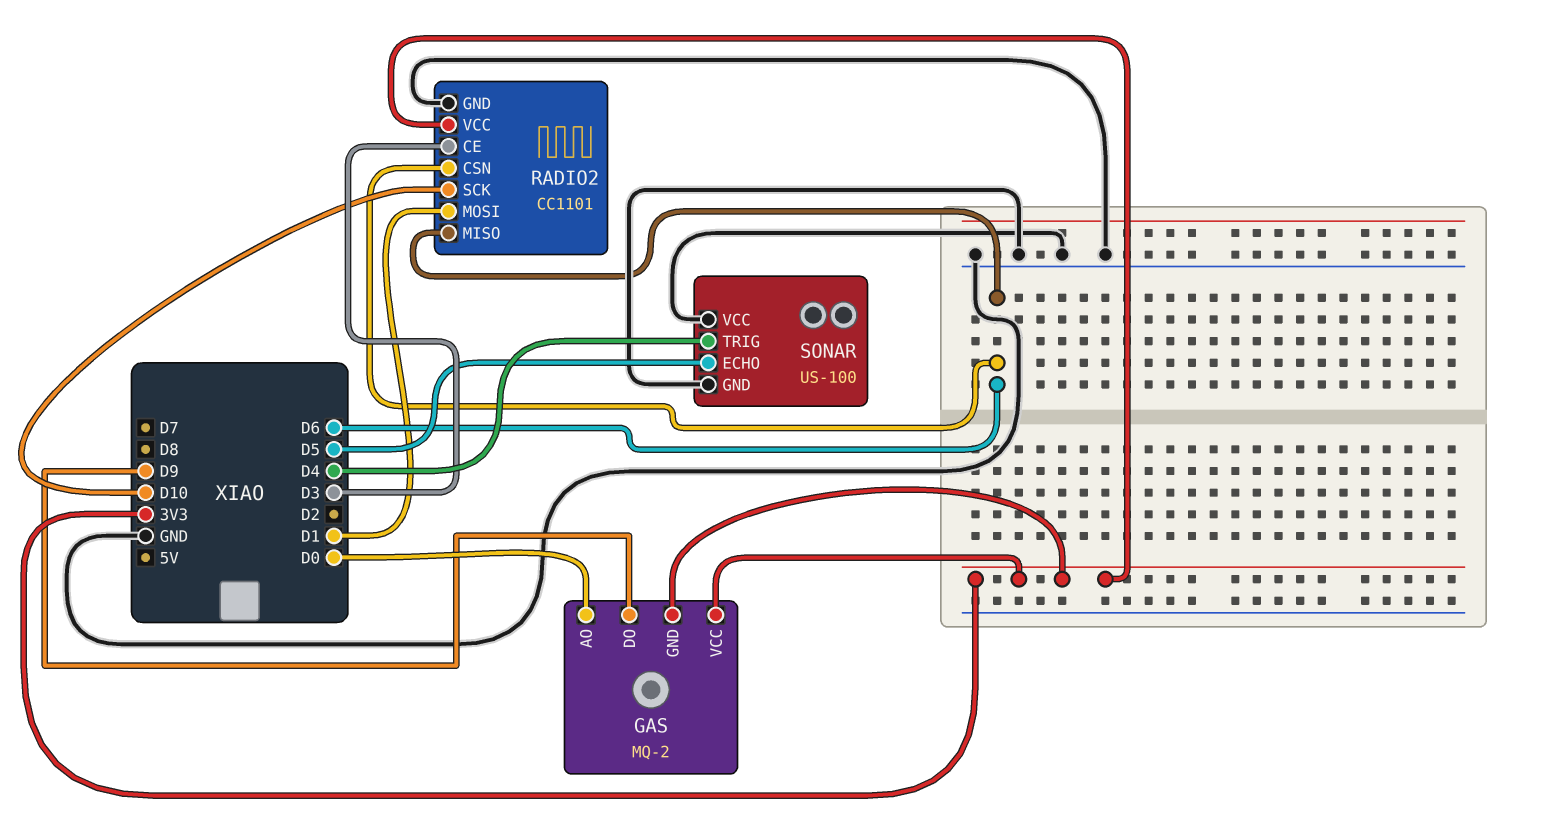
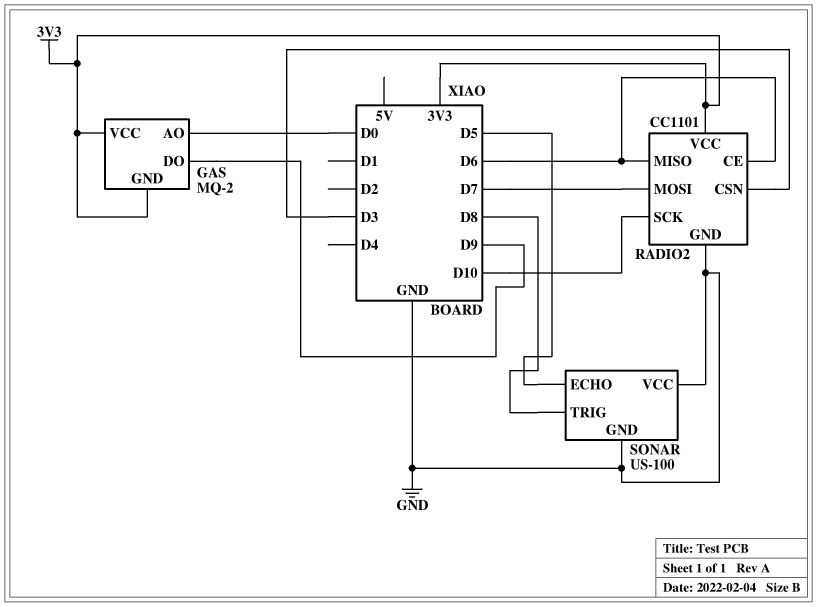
RADIO2 pin CE: D3 -> D6
RADIO2 pin CSN: D6 -> D3
RADIO2 pin MOSI: D1 -> D7
SONAR pin TRIG: D4 -> D8

